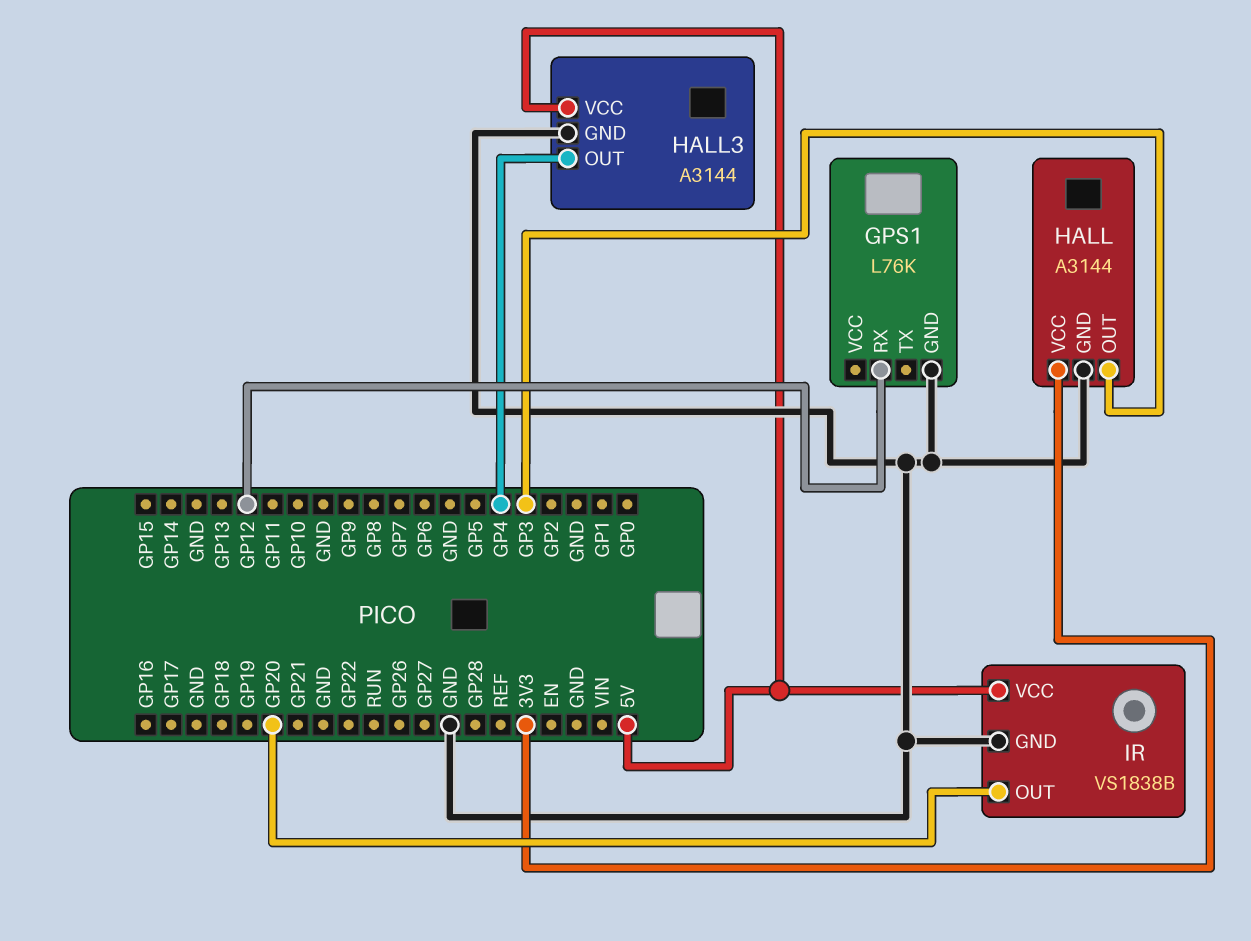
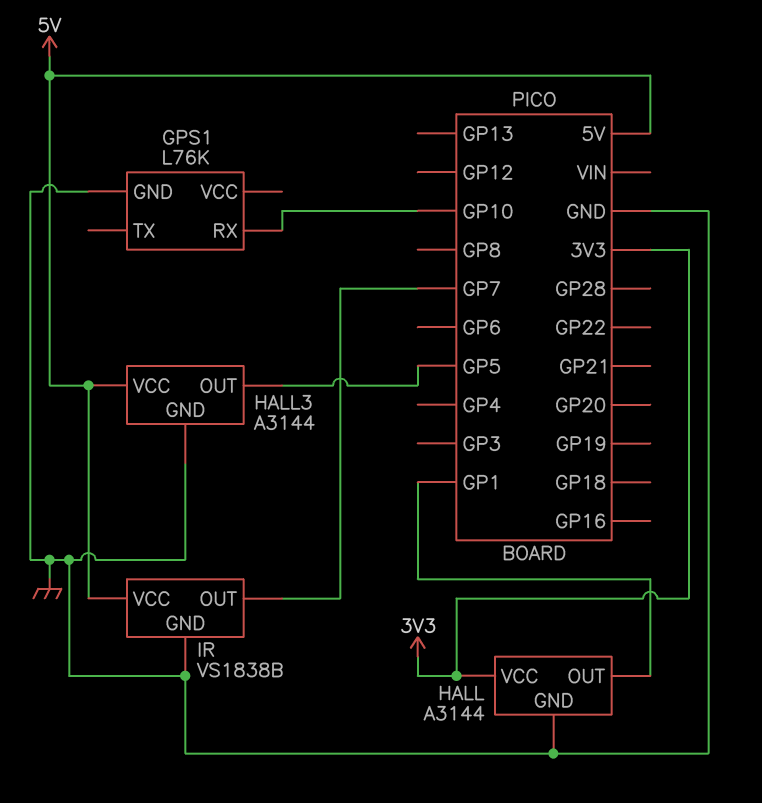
GPS1 pin RX: GP12 -> GP10
HALL pin OUT: GP3 -> GP1
HALL3 pin OUT: GP4 -> GP5
IR pin OUT: GP20 -> GP7

